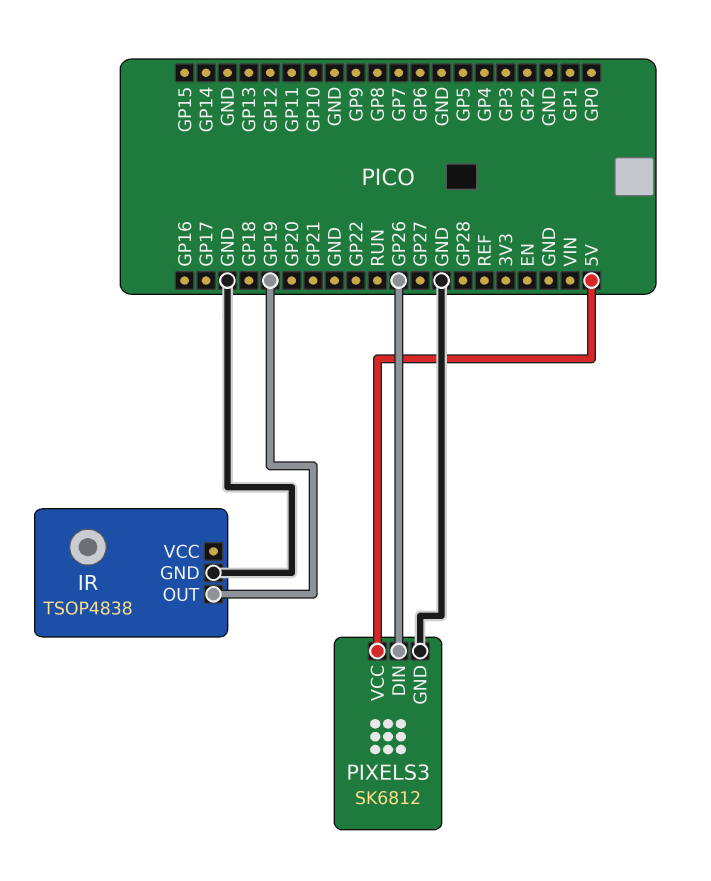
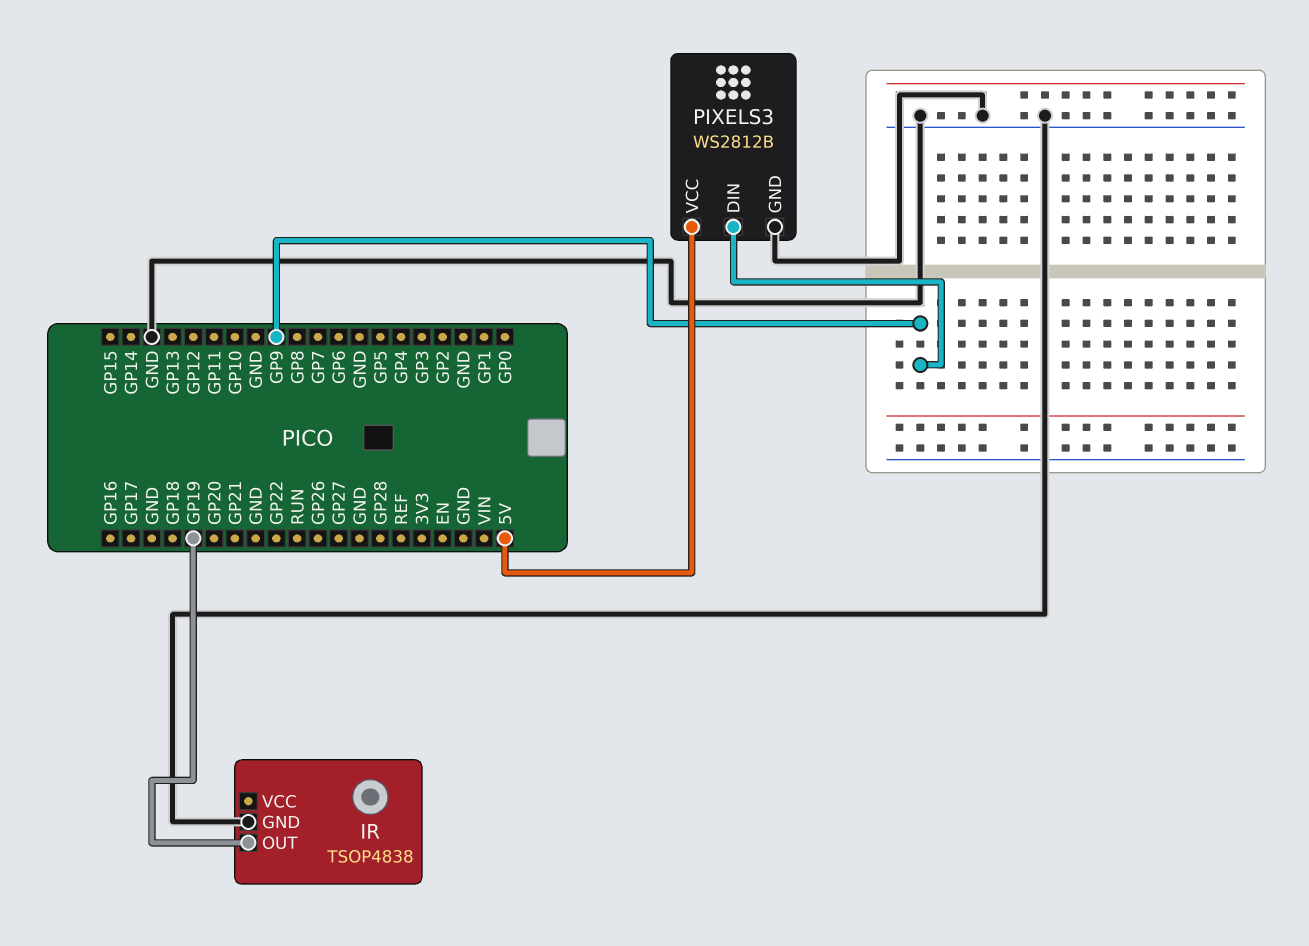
PIXELS3: SK6812 -> WS2812B
PIXELS3 pin DIN: GP26 -> GP9

